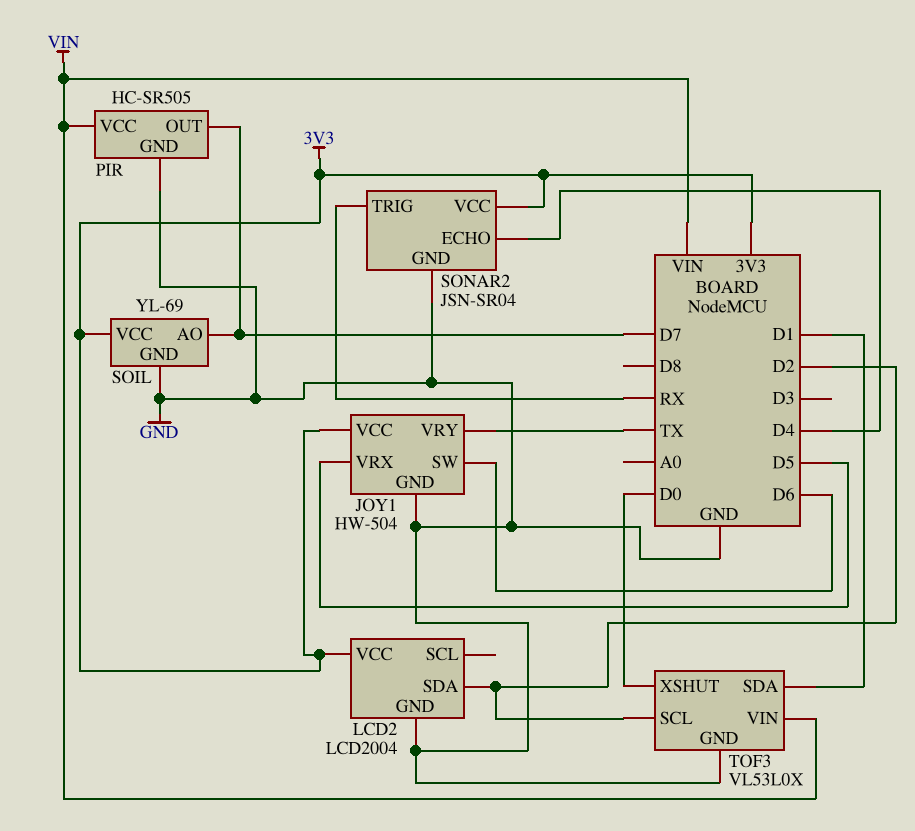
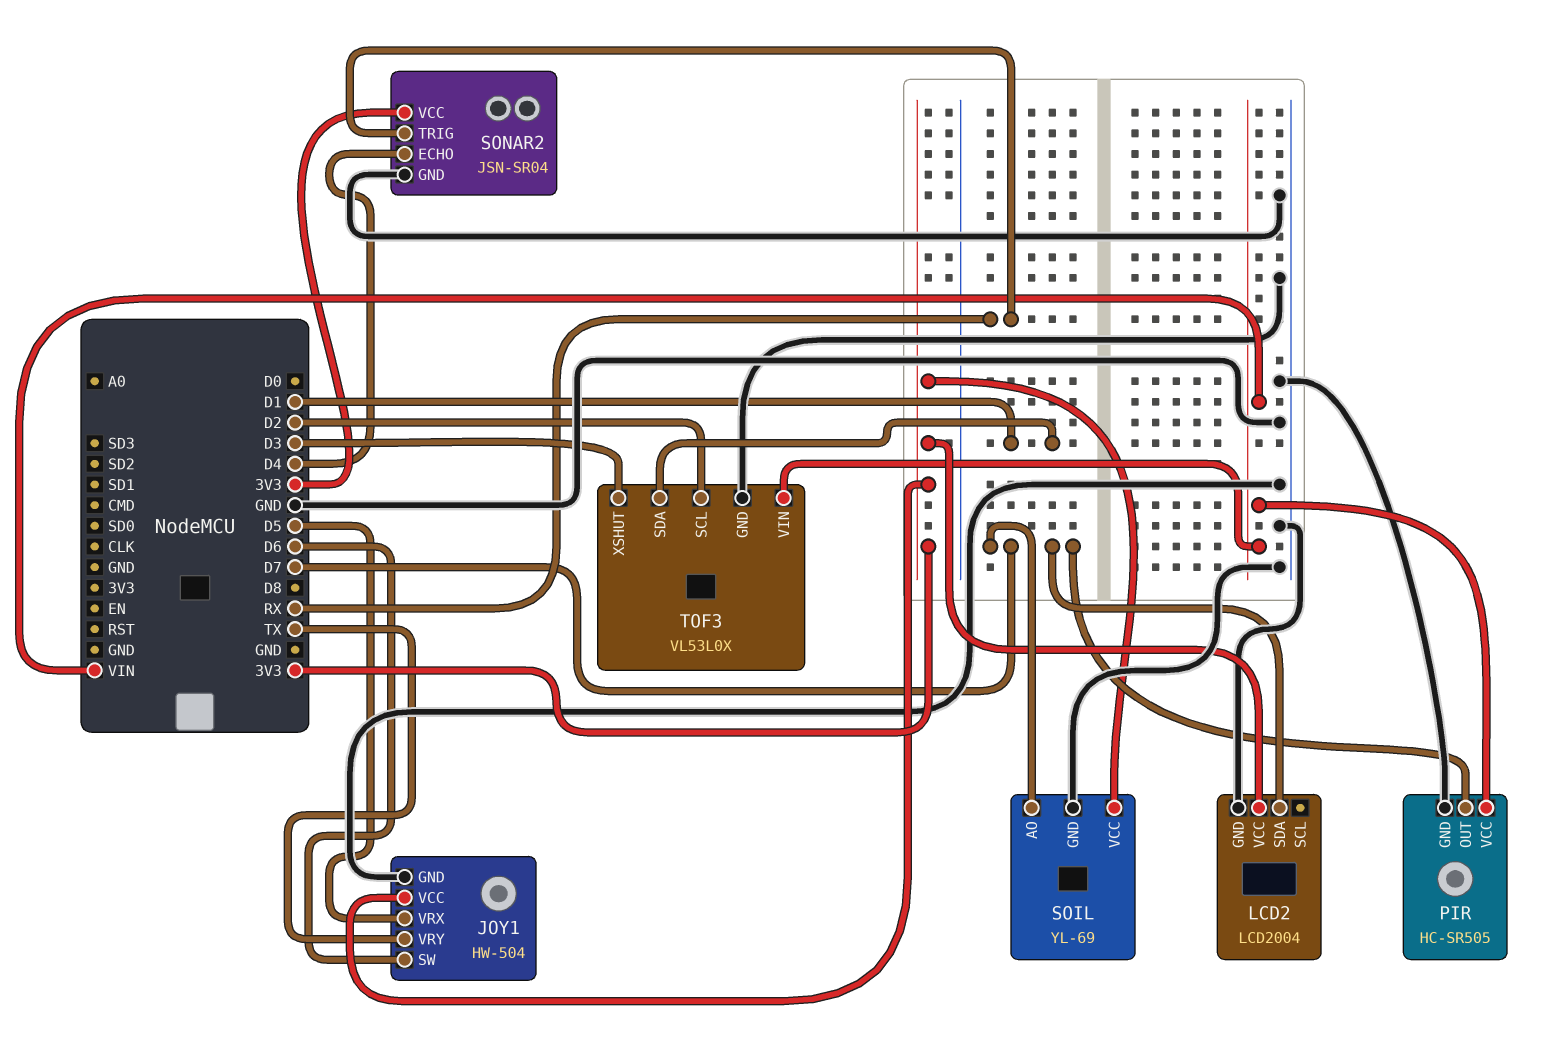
LCD2 pin SDA: D2 -> D7
TOF3 pin XSHUT: D0 -> D3

